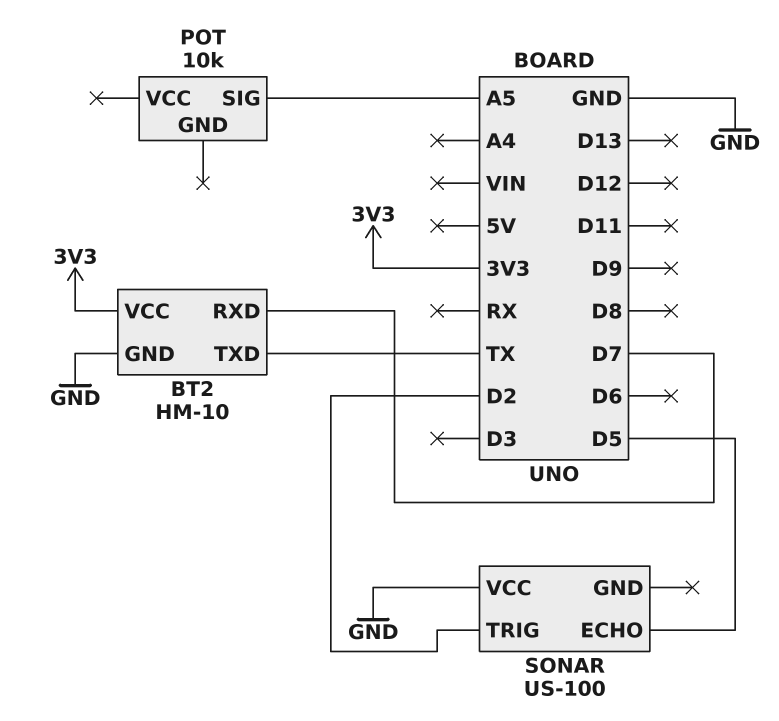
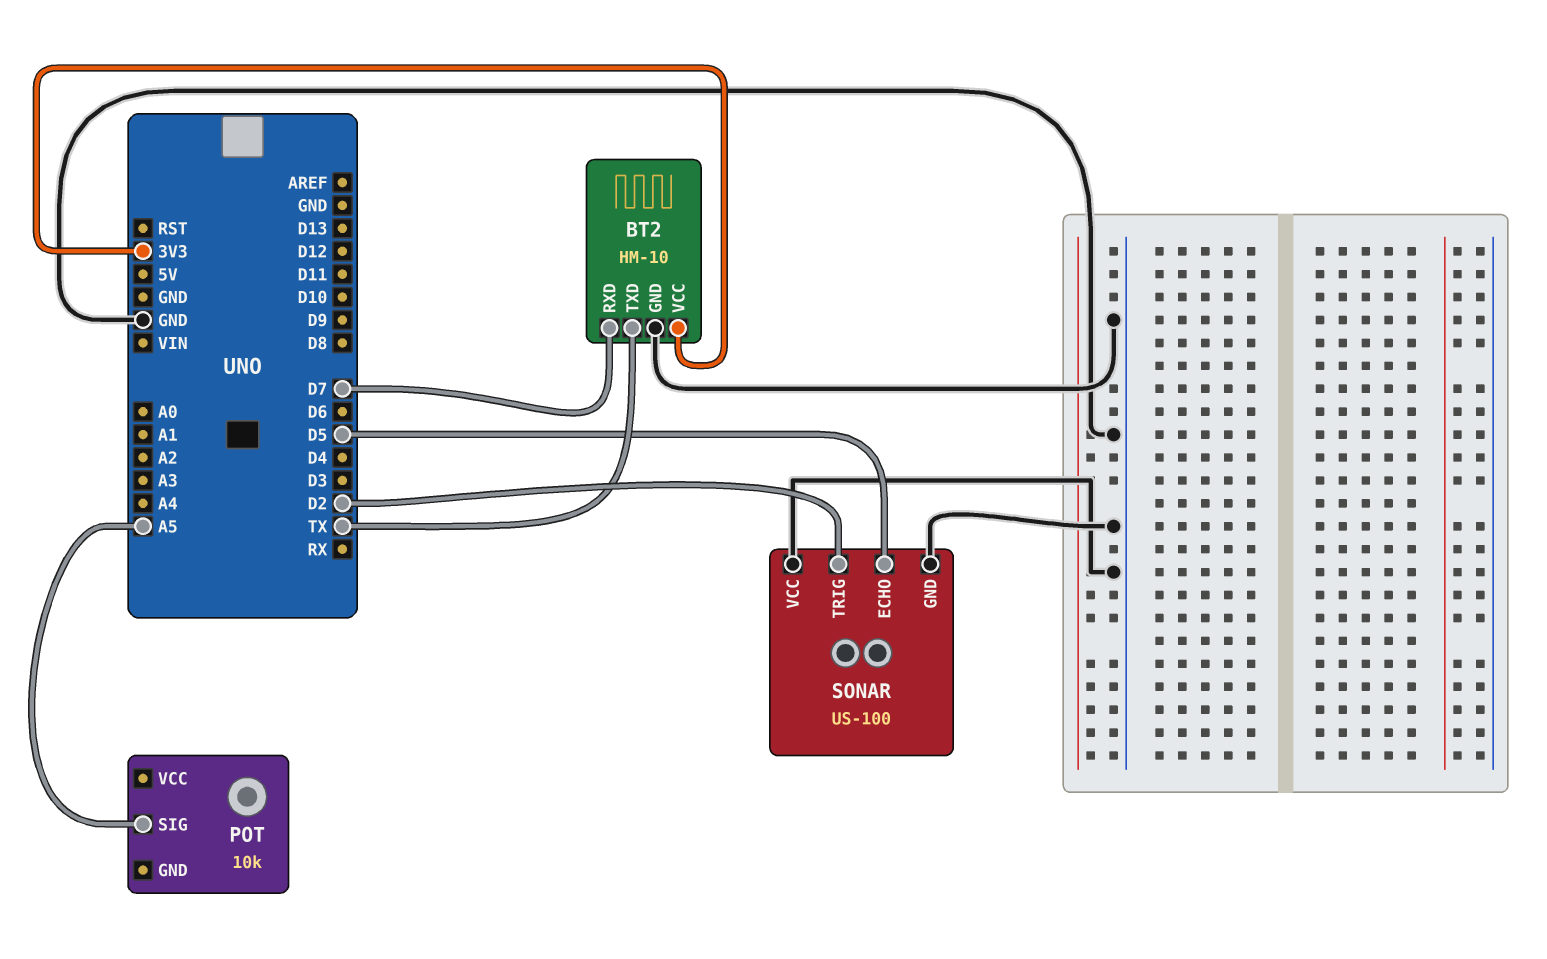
SONAR pin GND: none -> GND

